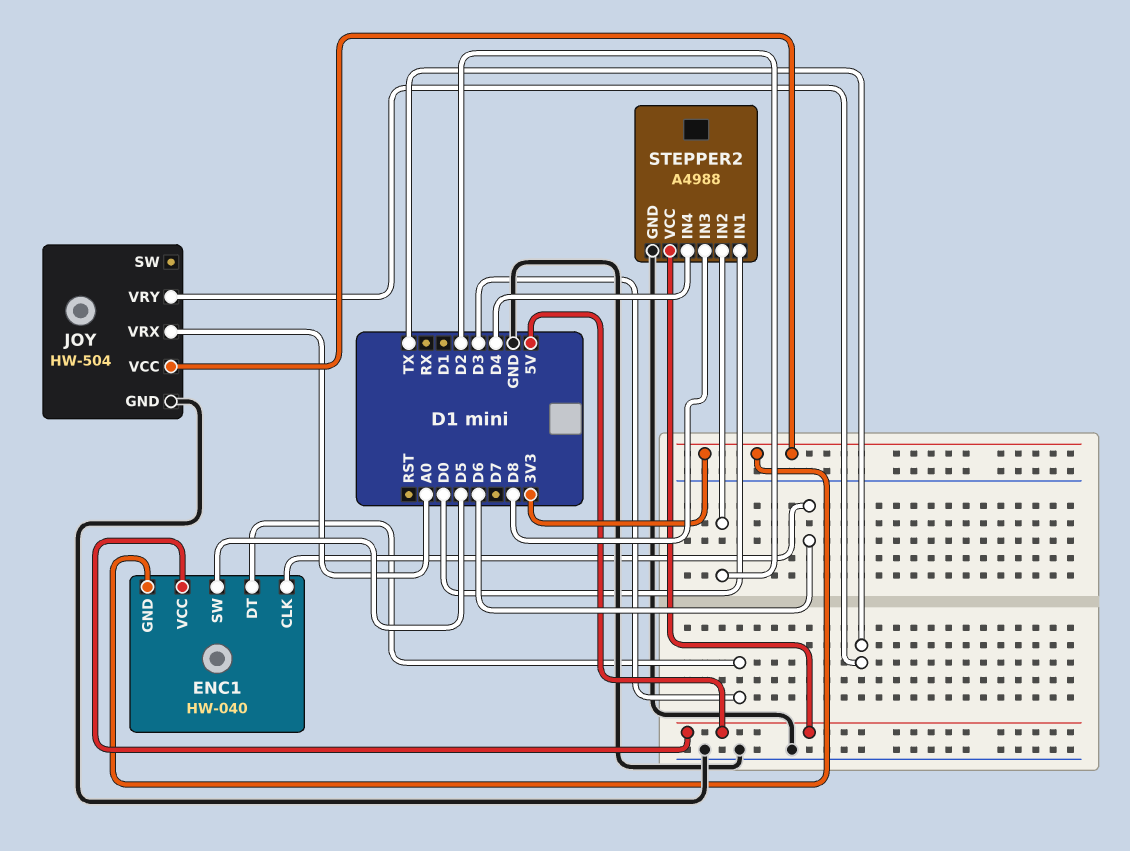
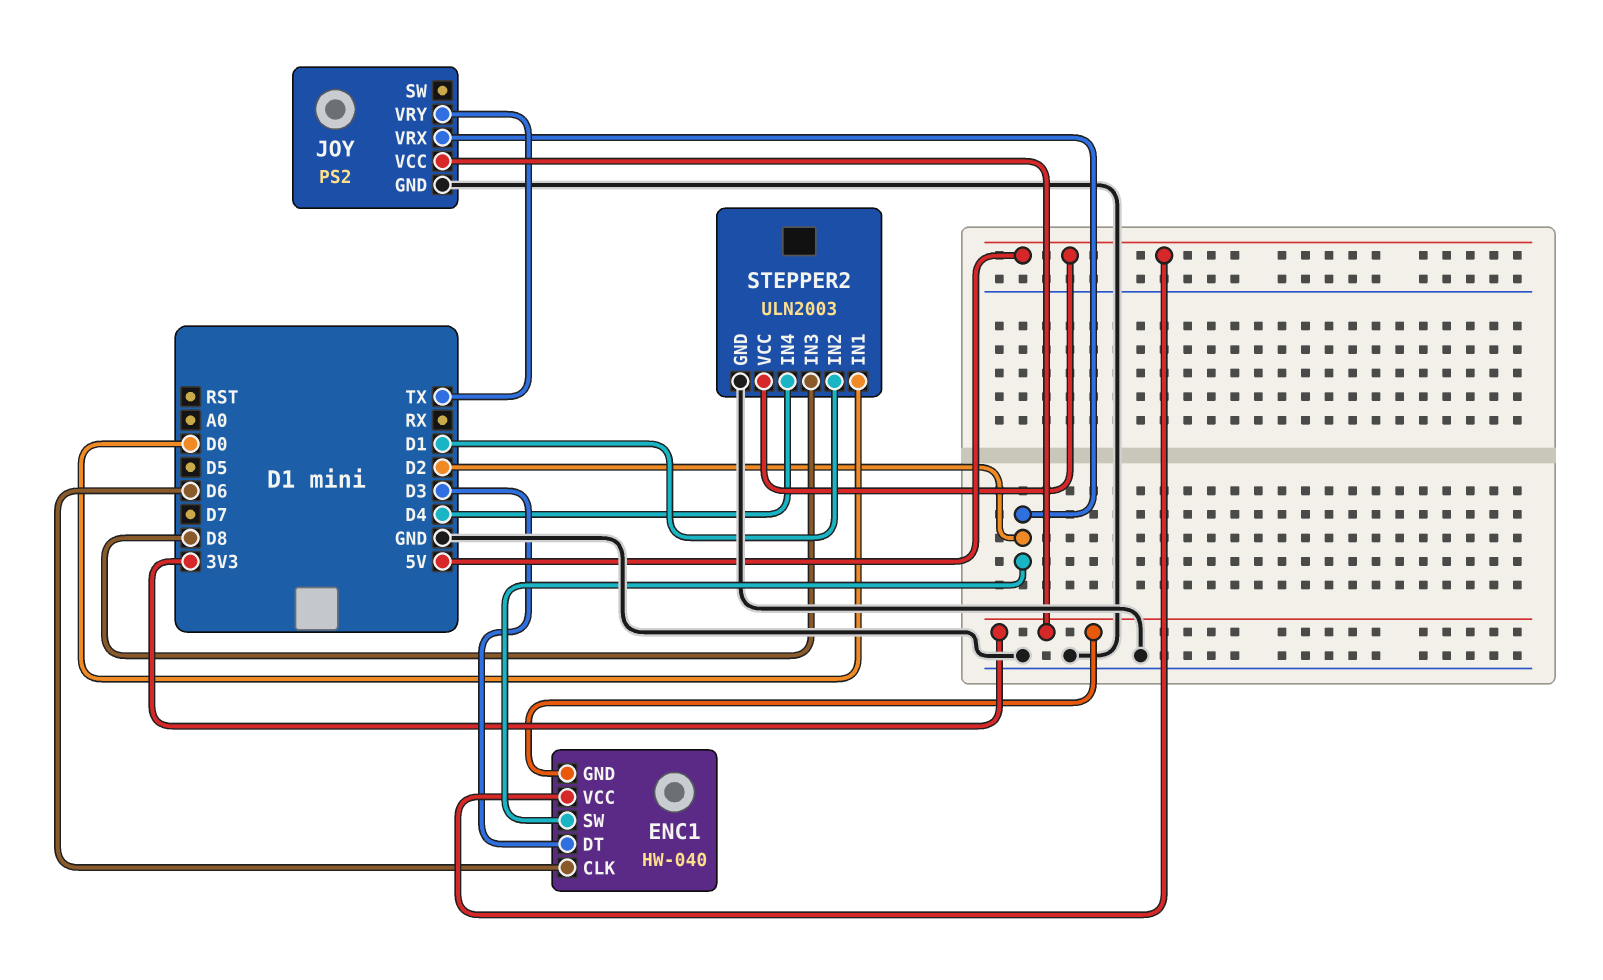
ENC1 pin SW: D5 -> D2
JOY: HW-504 -> PS2
JOY pin VRX: A0 -> D2
STEPPER2: A4988 -> ULN2003
STEPPER2 pin IN2: D2 -> D1

